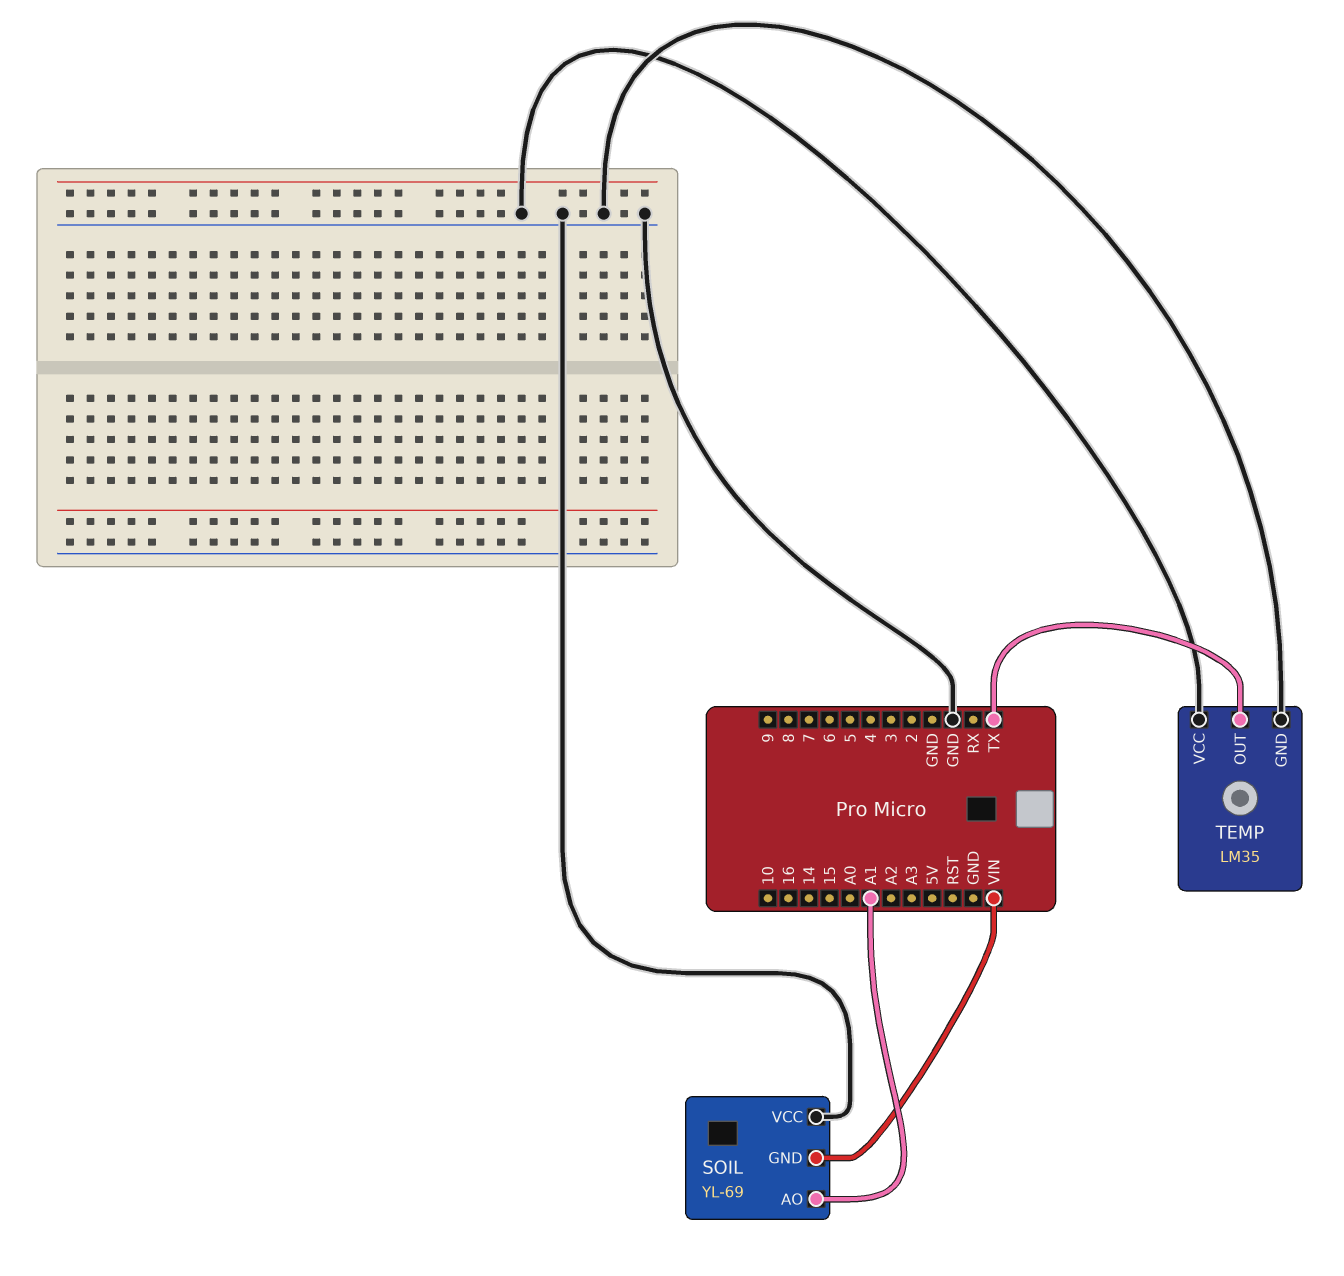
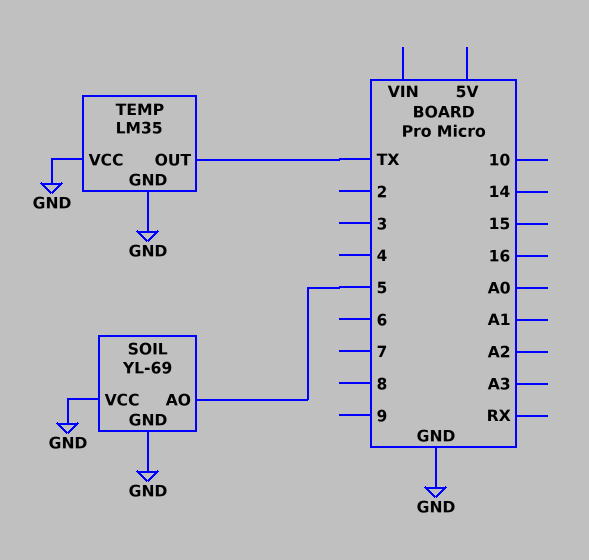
SOIL pin AO: A1 -> 5
SOIL pin GND: VIN -> GND

